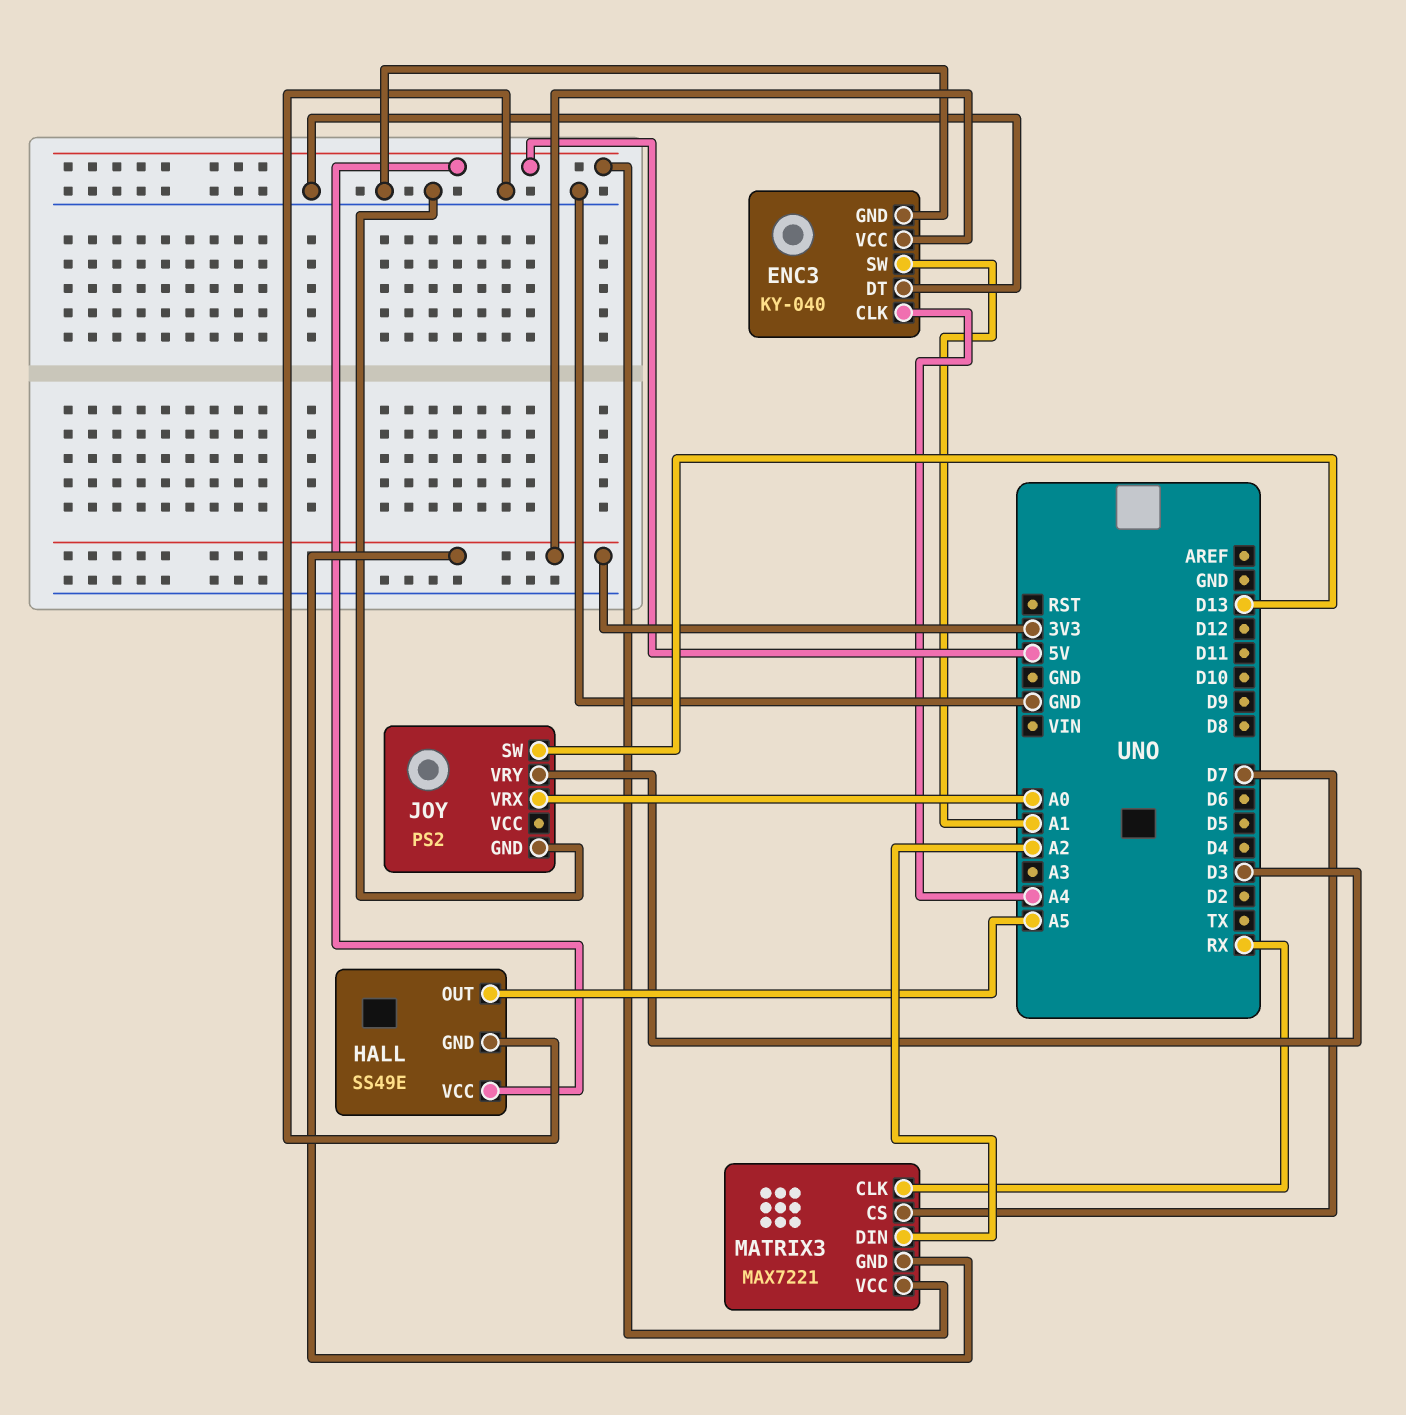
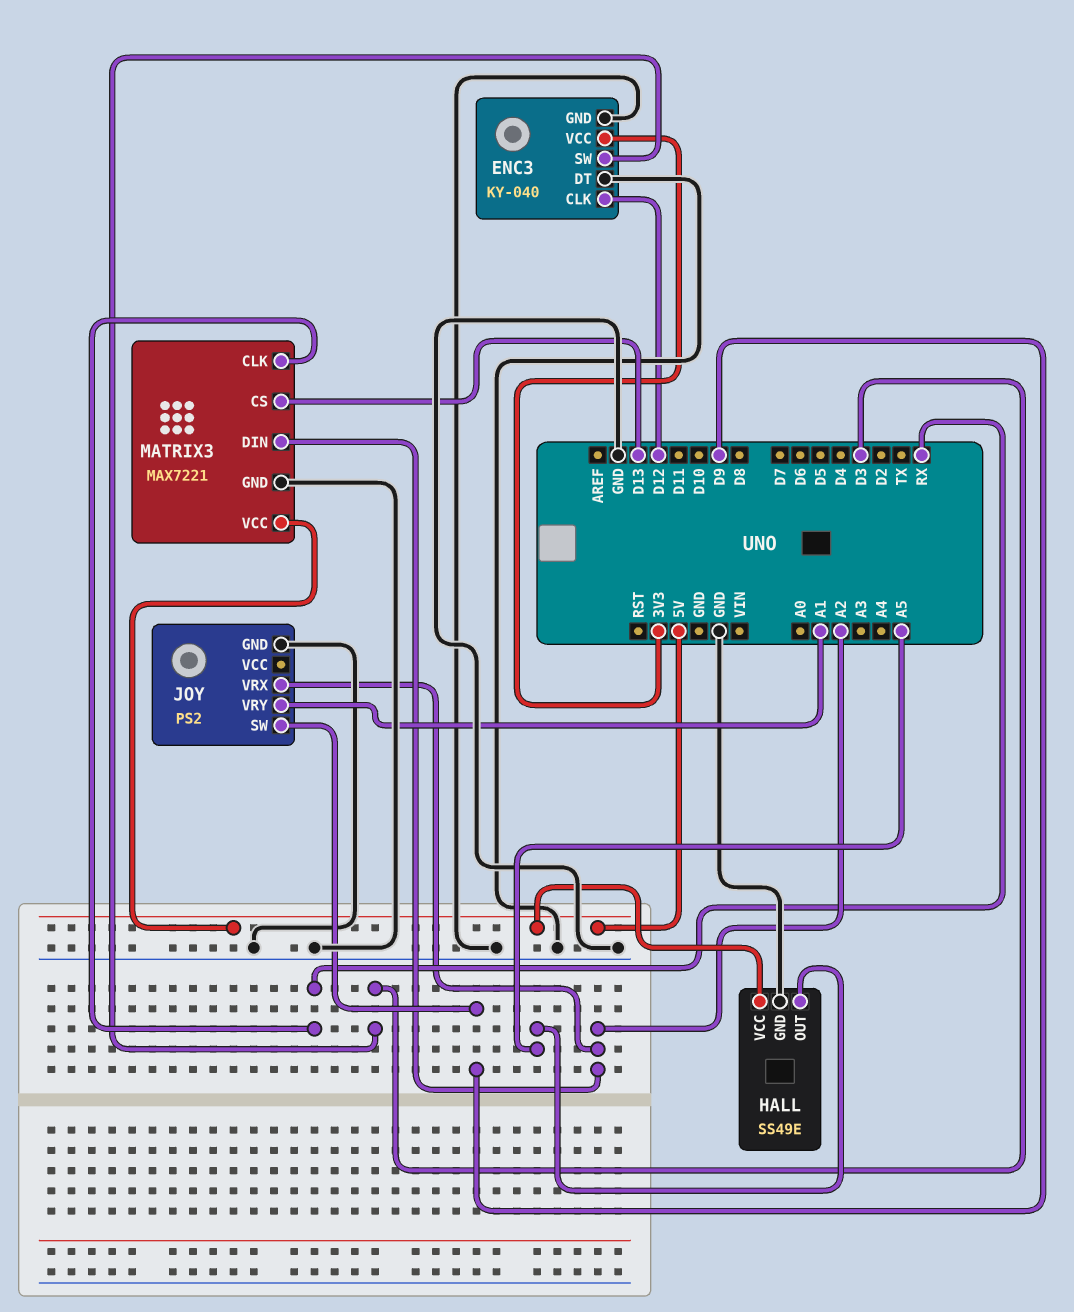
ENC3 pin CLK: A4 -> D12
ENC3 pin SW: A1 -> D3
JOY pin SW: D13 -> D9
JOY pin VRX: A0 -> A2
JOY pin VRY: D3 -> A1
MATRIX3 pin CS: D7 -> D13
MATRIX3 pin GND: 3V3 -> GND

